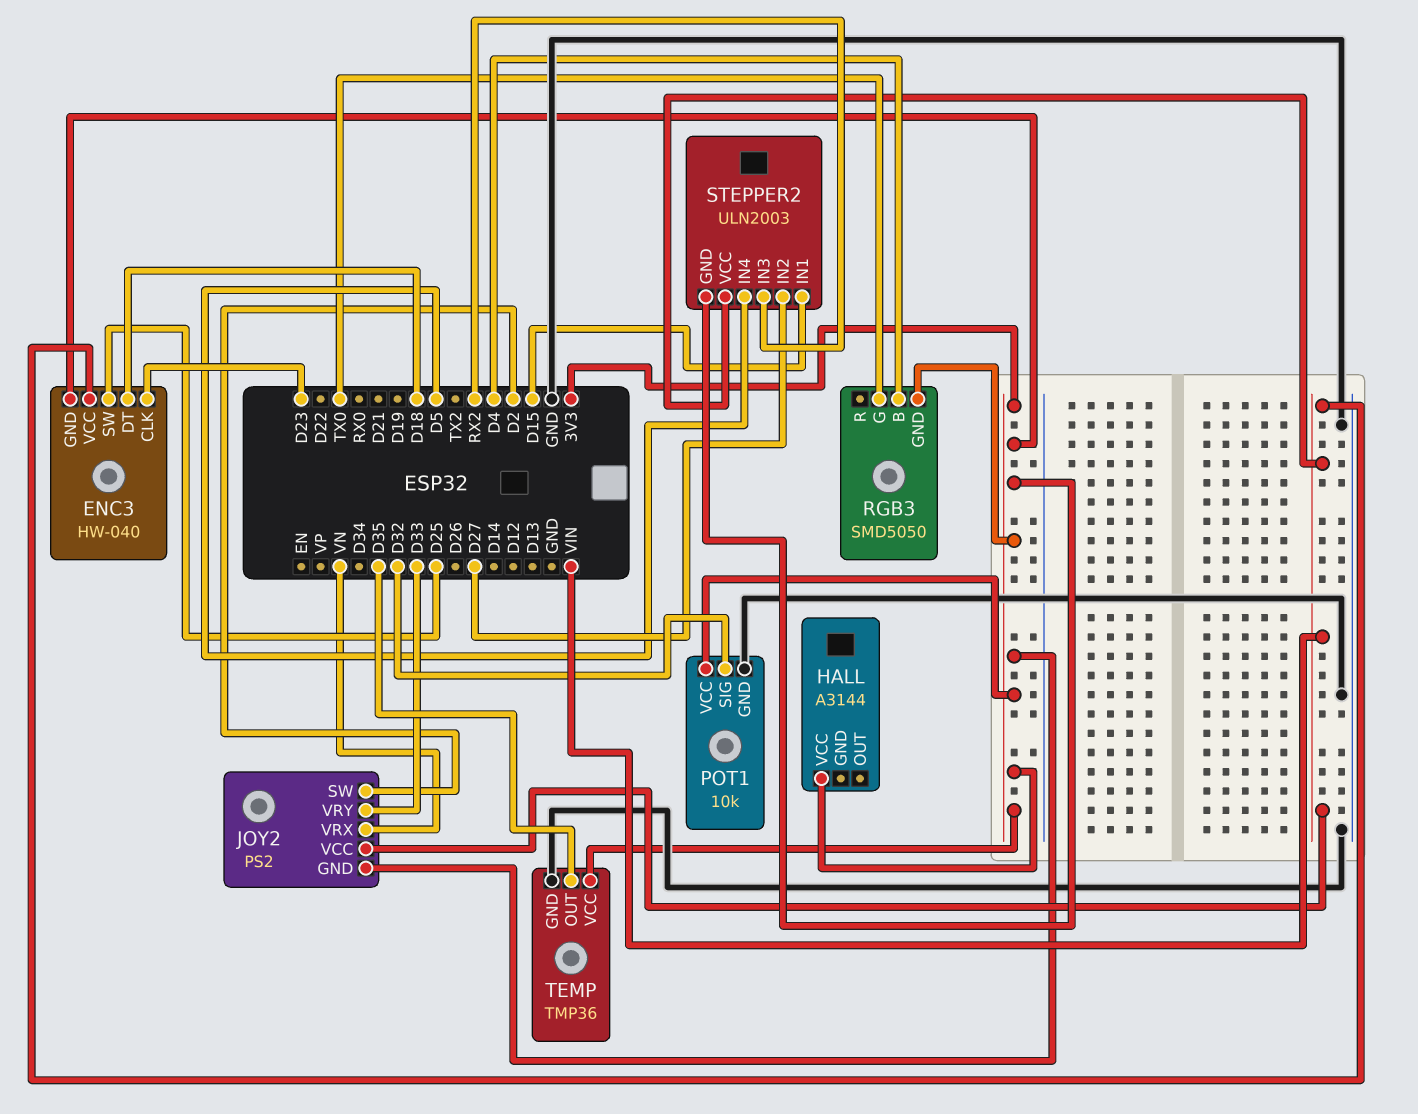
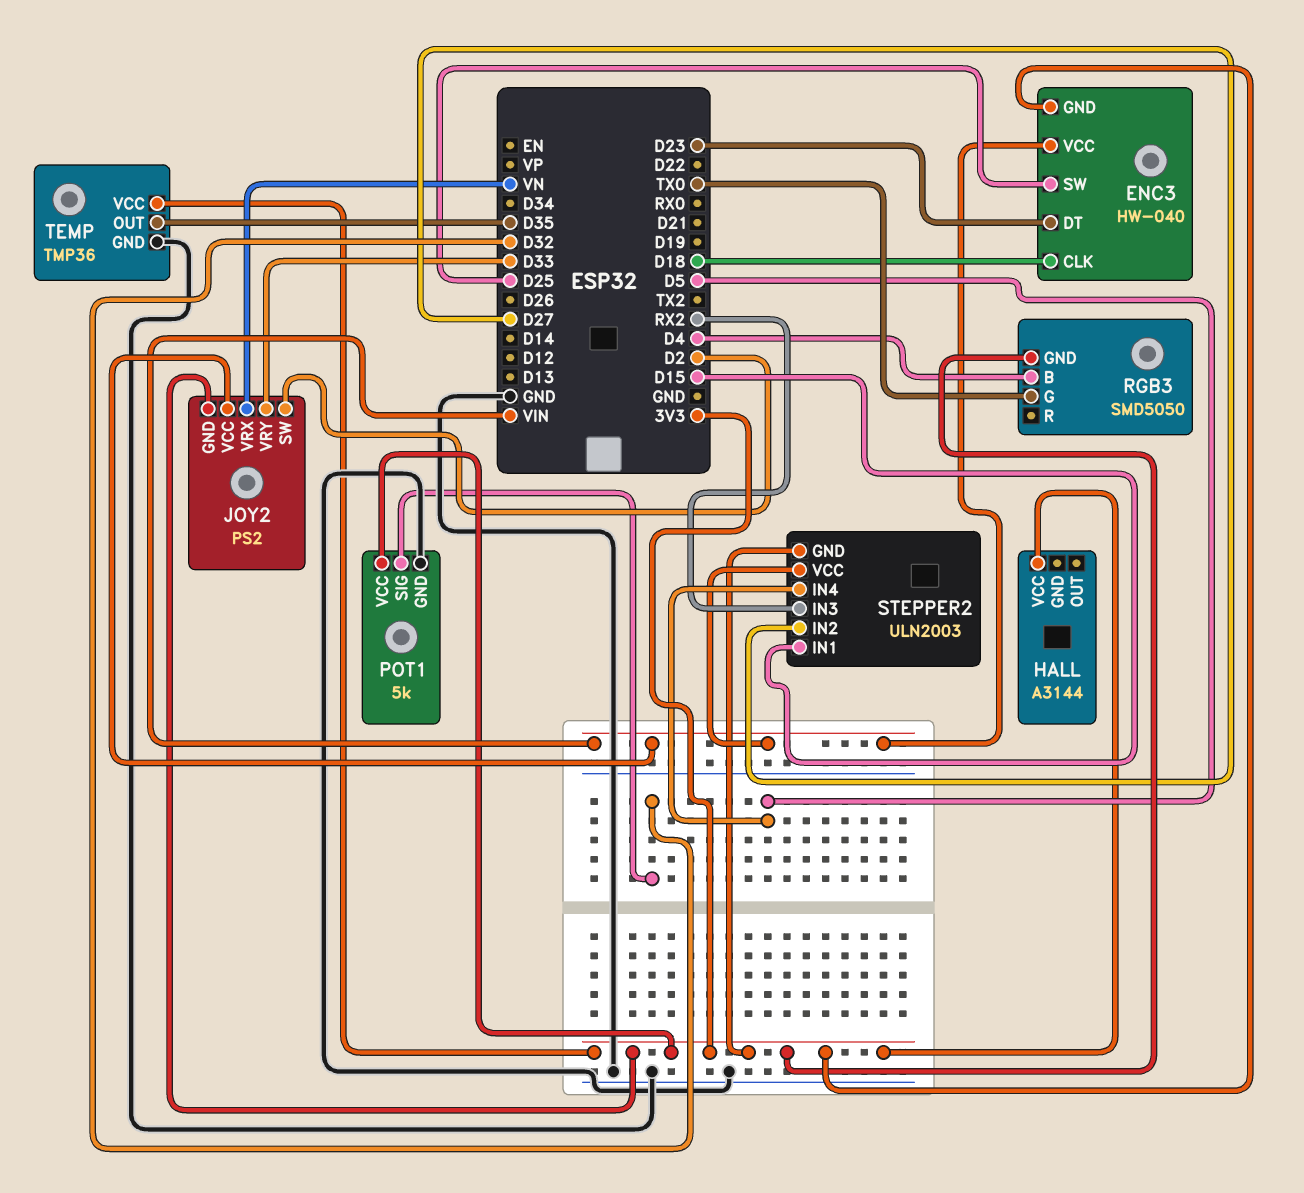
ENC3 pin CLK: D23 -> D18
ENC3 pin DT: D18 -> D23
POT1: 10k -> 5k

